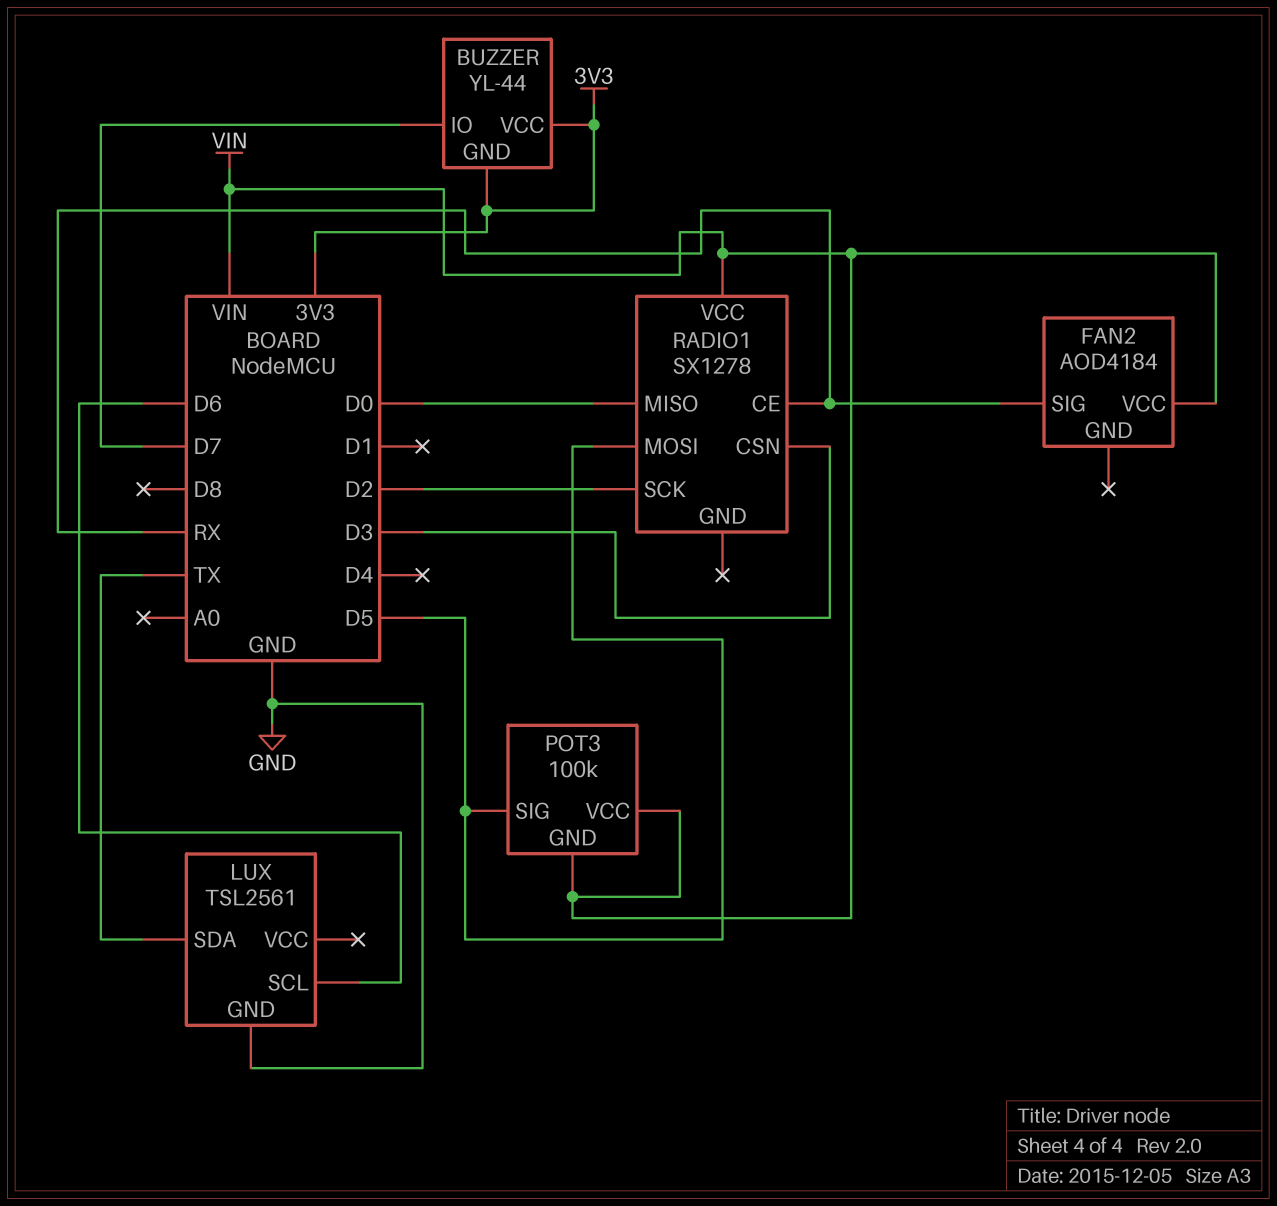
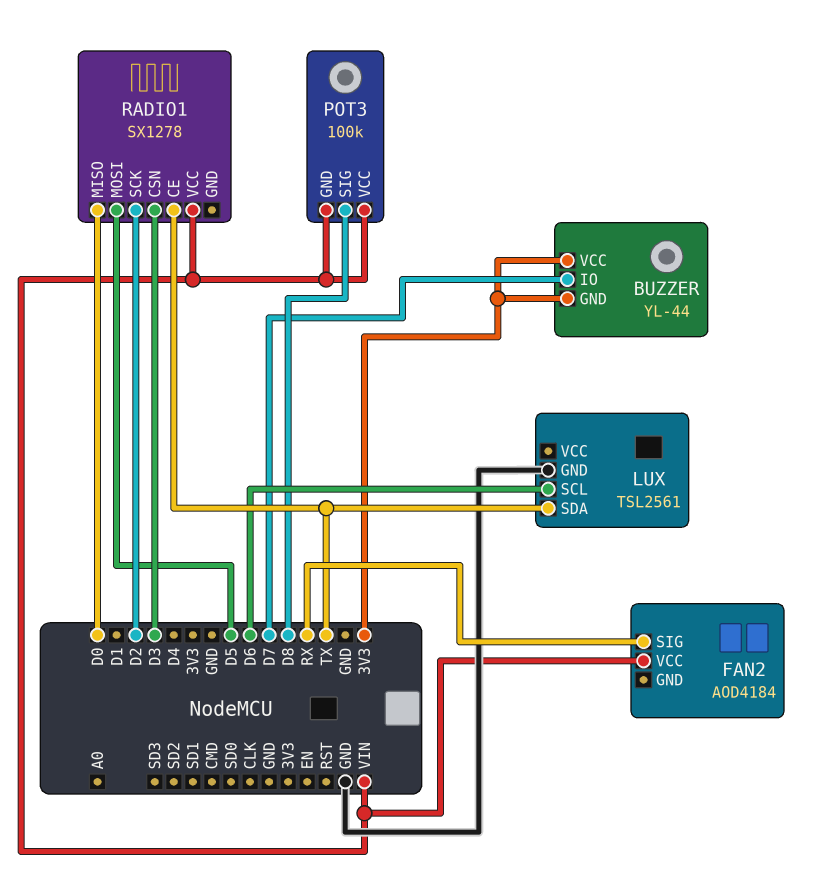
POT3 pin SIG: D5 -> D8
RADIO1 pin CE: RX -> TX

